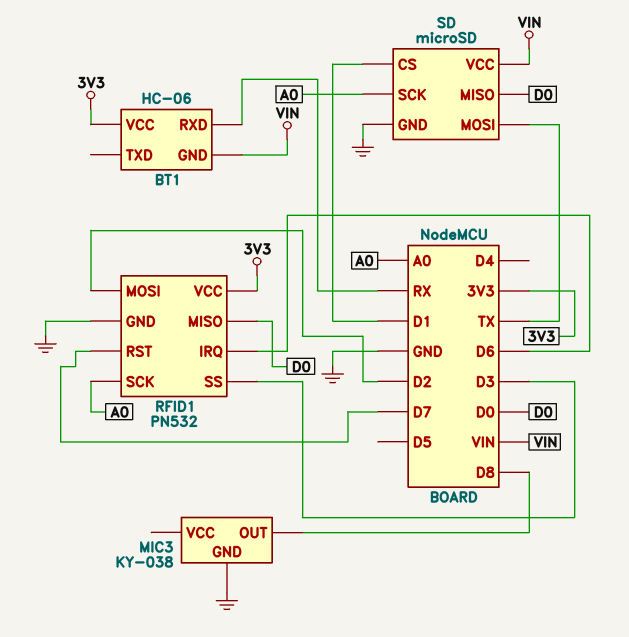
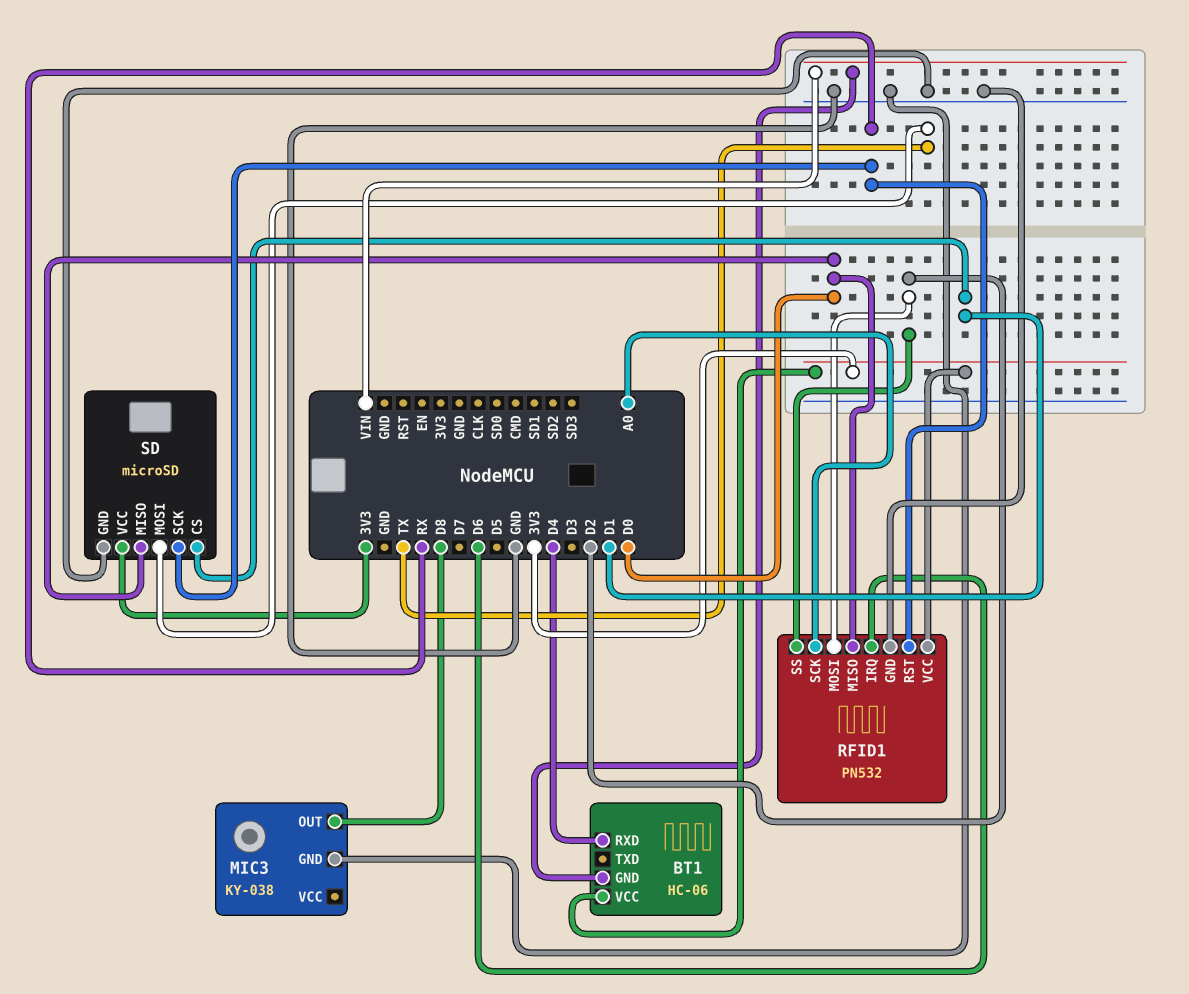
BT1 pin RXD: RX -> D4
RFID1 pin RST: D7 -> RX
RFID1 pin SS: D3 -> D2
SD pin SCK: A0 -> RX
SD pin VCC: VIN -> 3V3

